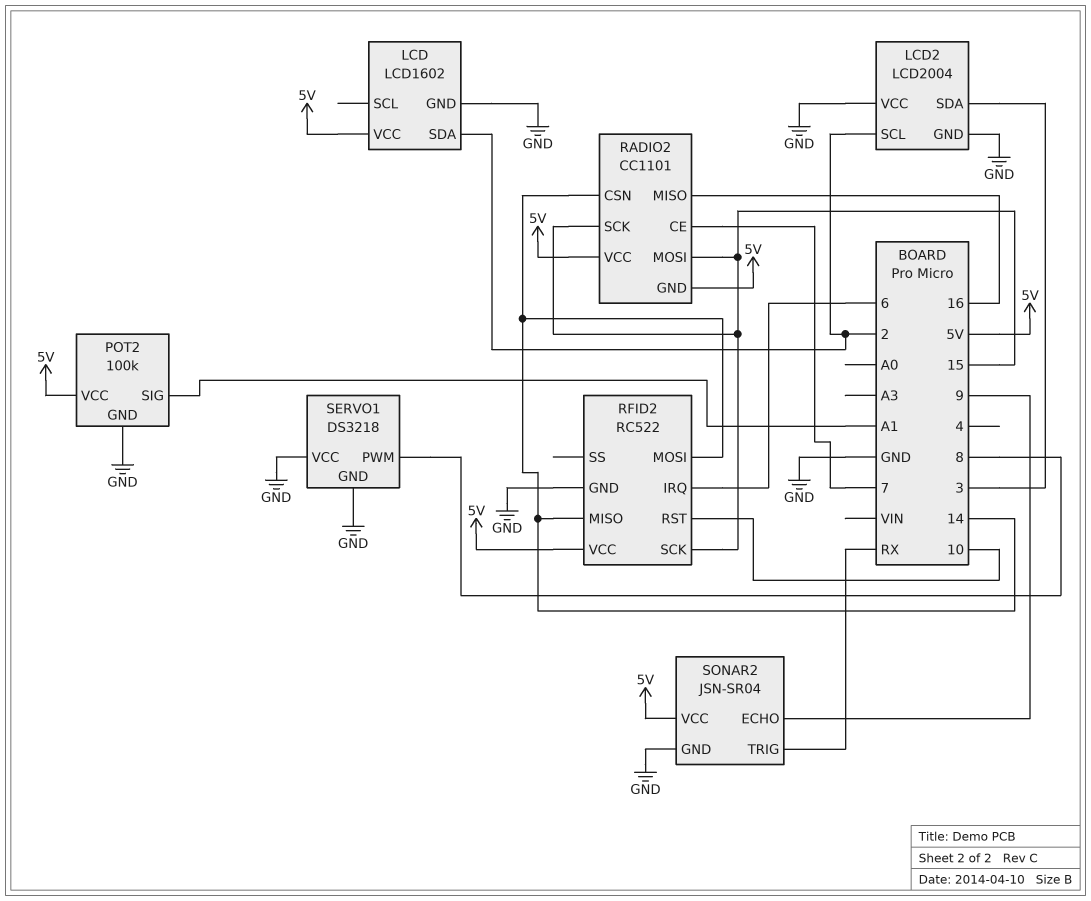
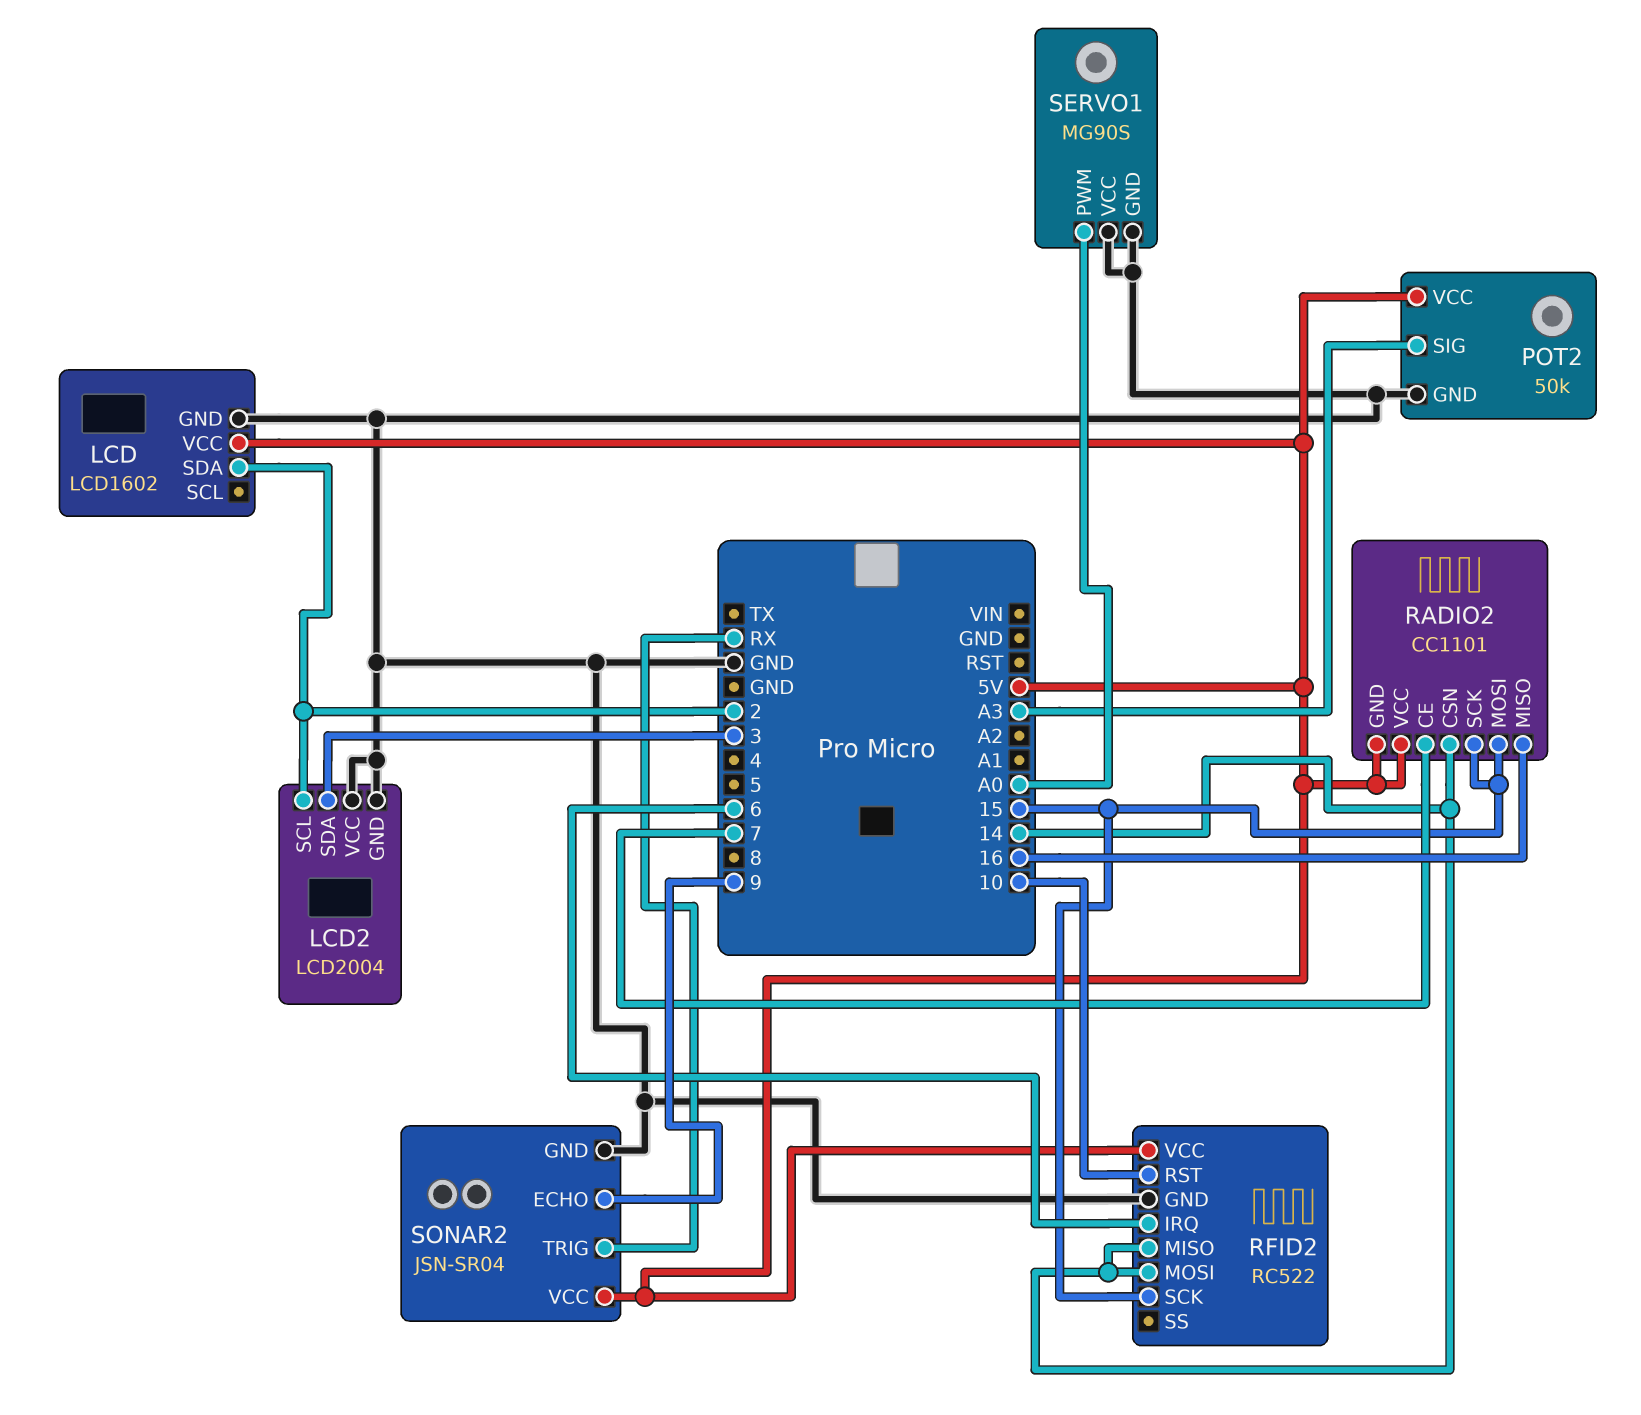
POT2: 100k -> 50k
POT2 pin SIG: A1 -> A3
SERVO1: DS3218 -> MG90S
SERVO1 pin PWM: 8 -> A0

